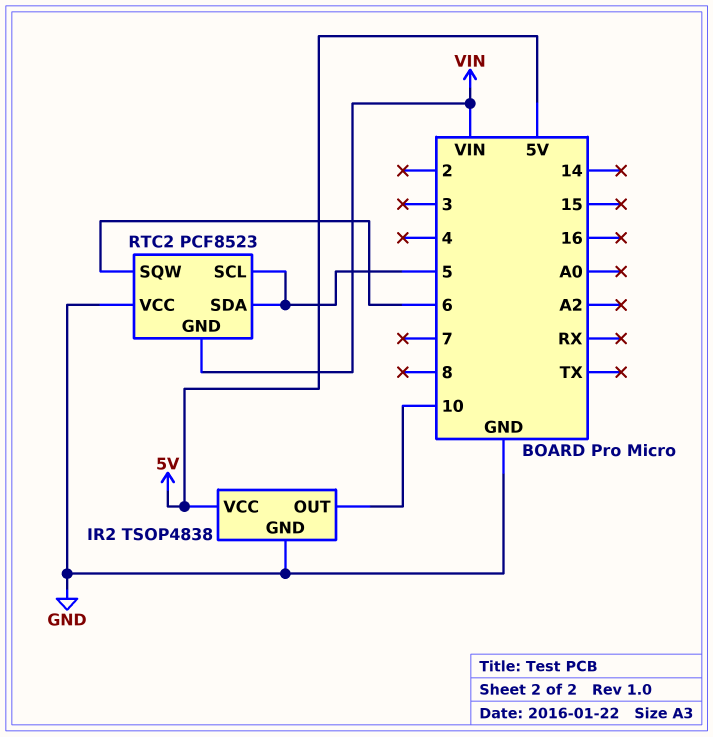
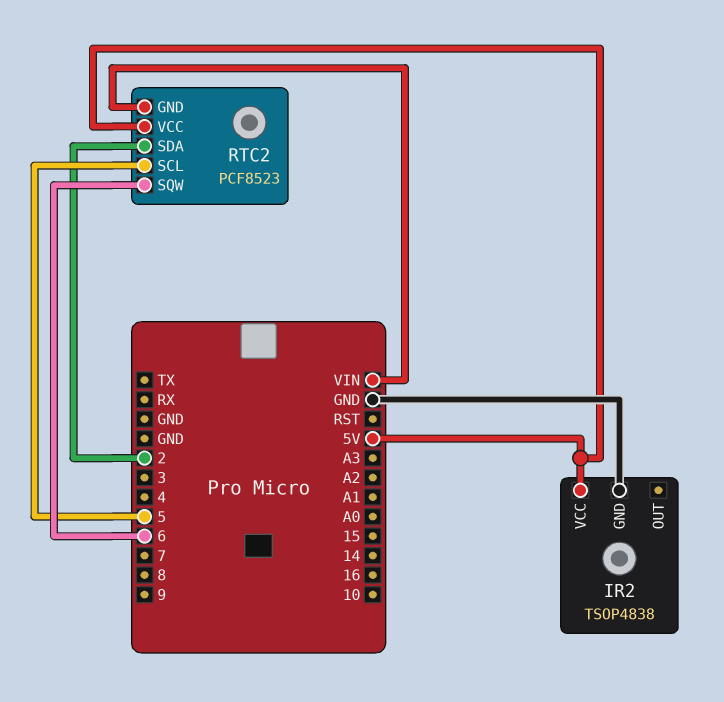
IR2 pin OUT: 10 -> none
RTC2 pin SDA: 5 -> 2
RTC2 pin VCC: GND -> 5V

